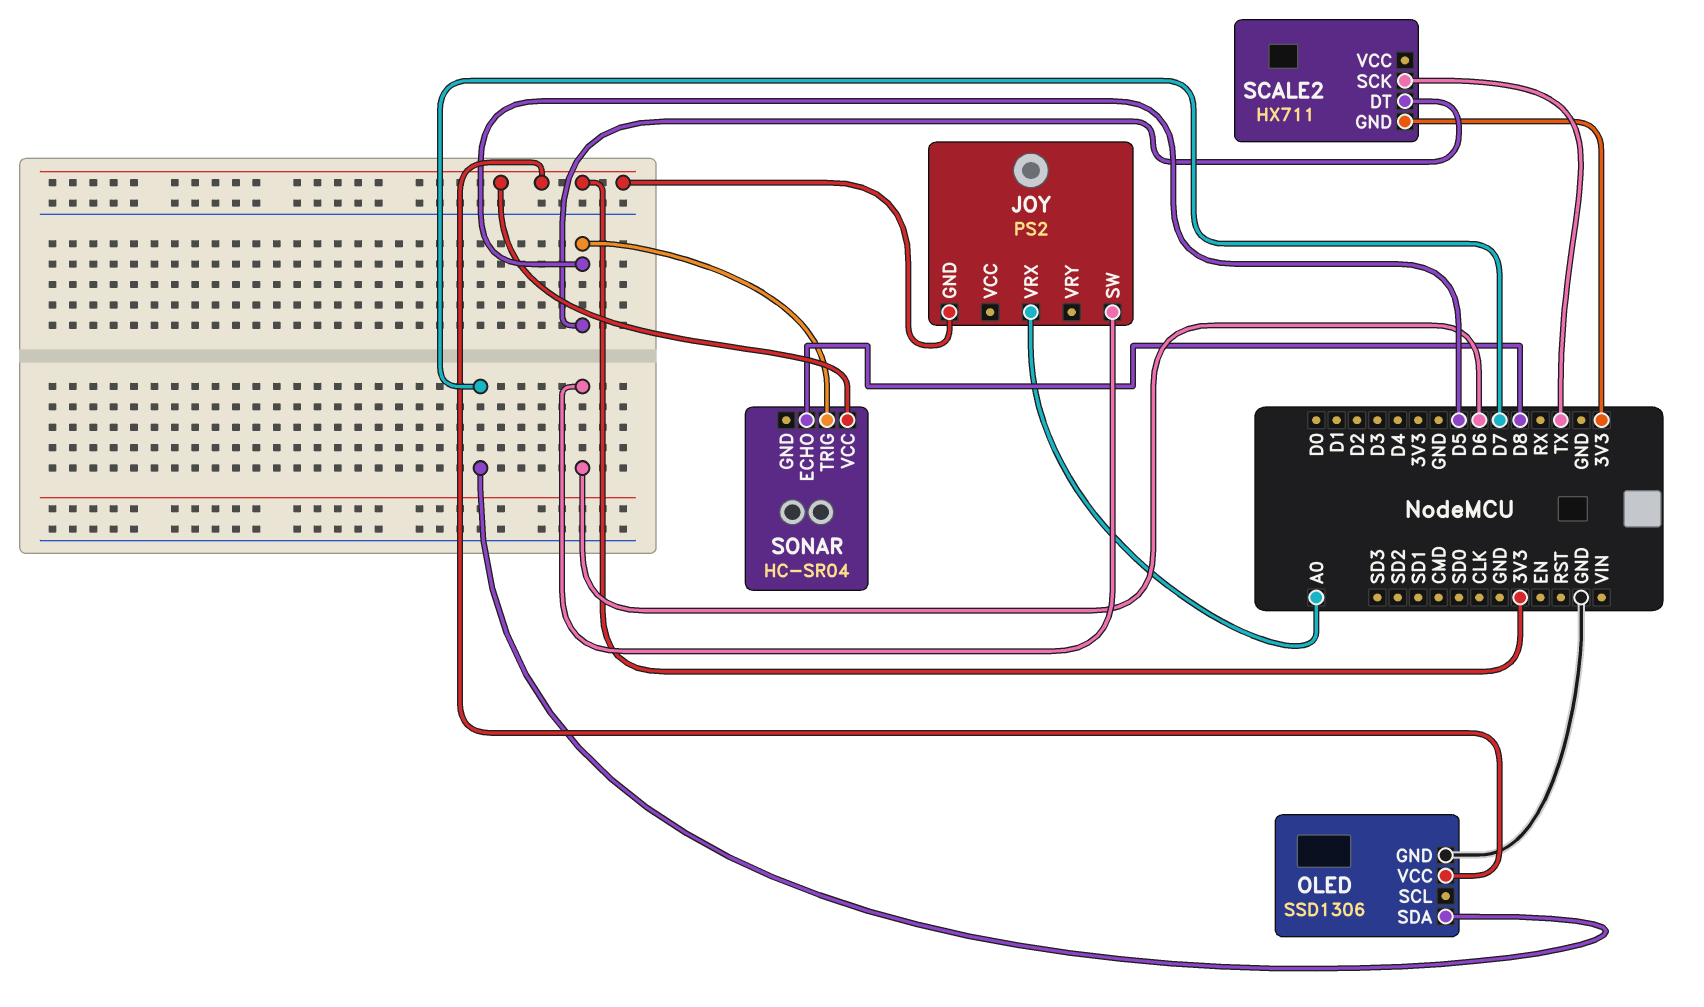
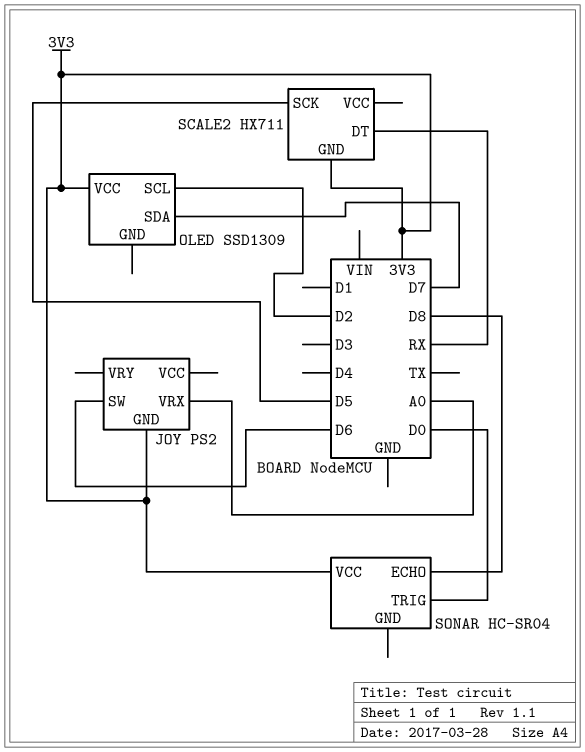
OLED: SSD1306 -> SSD1309
OLED pin GND: GND -> none
OLED pin SCL: none -> D2
SCALE2 pin DT: D5 -> RX
SCALE2 pin SCK: TX -> D5
SONAR pin TRIG: D5 -> D0

